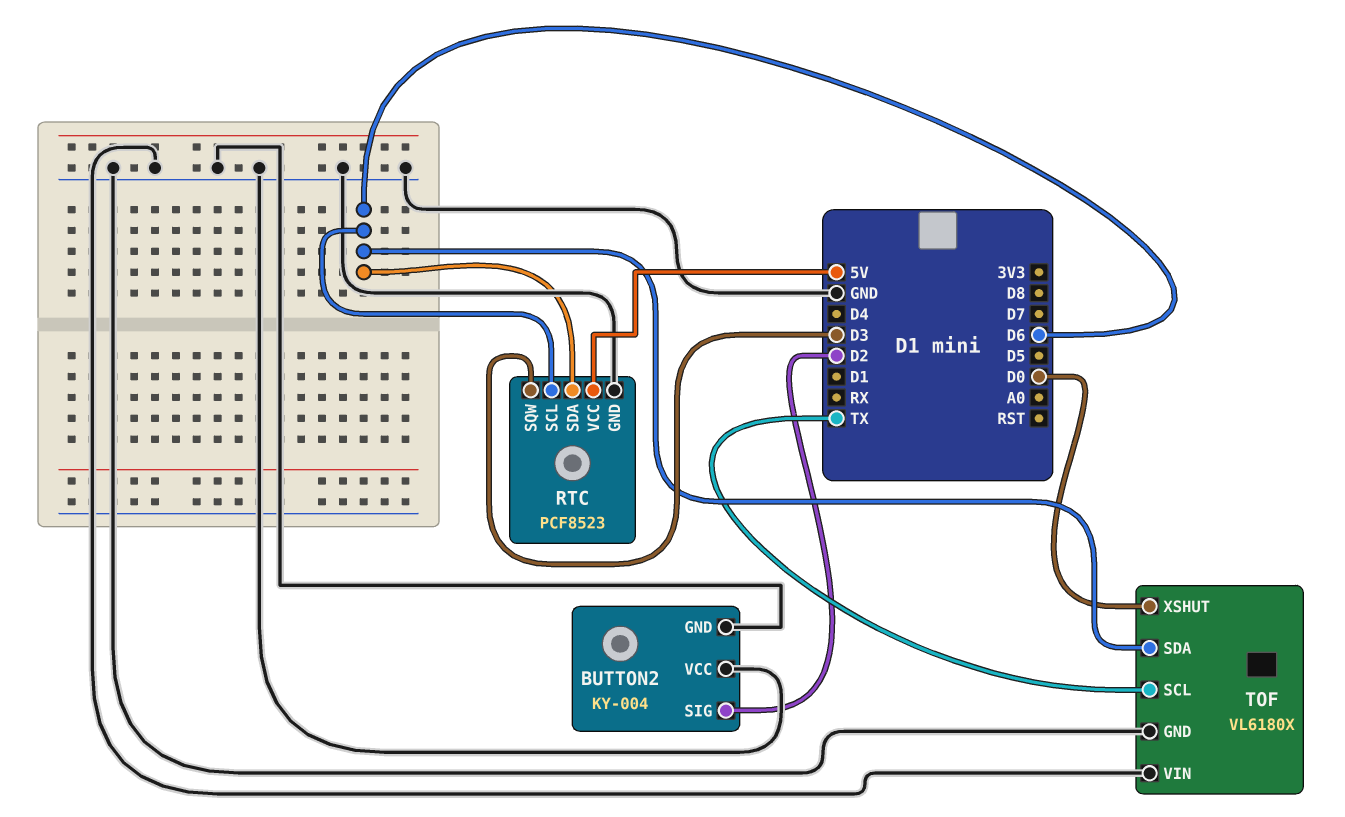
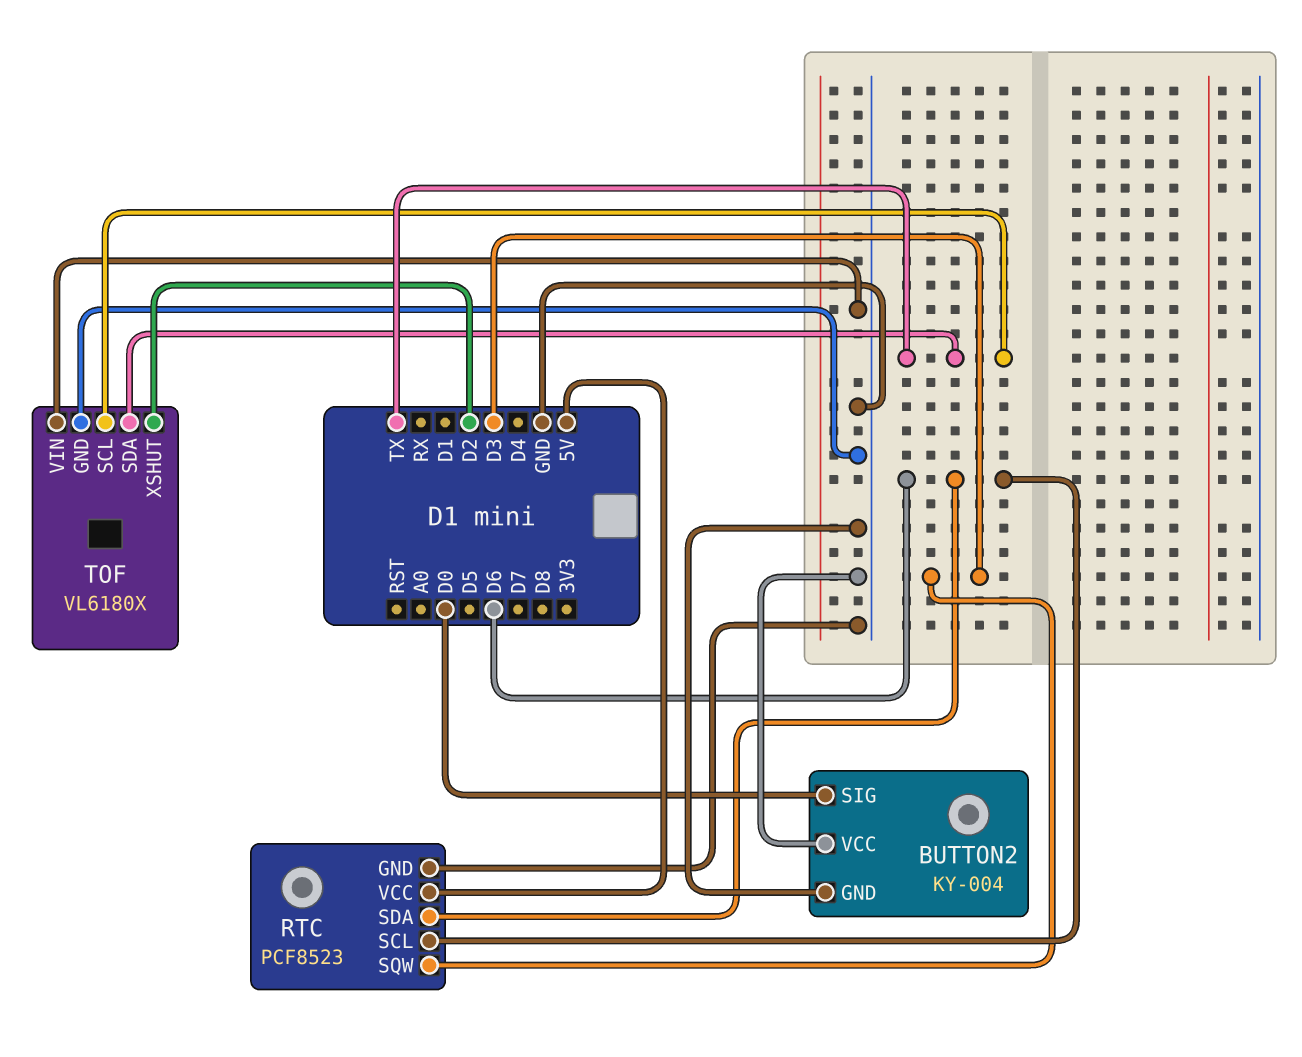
BUTTON2 pin SIG: D2 -> D0
TOF pin SDA: D6 -> TX
TOF pin XSHUT: D0 -> D2

